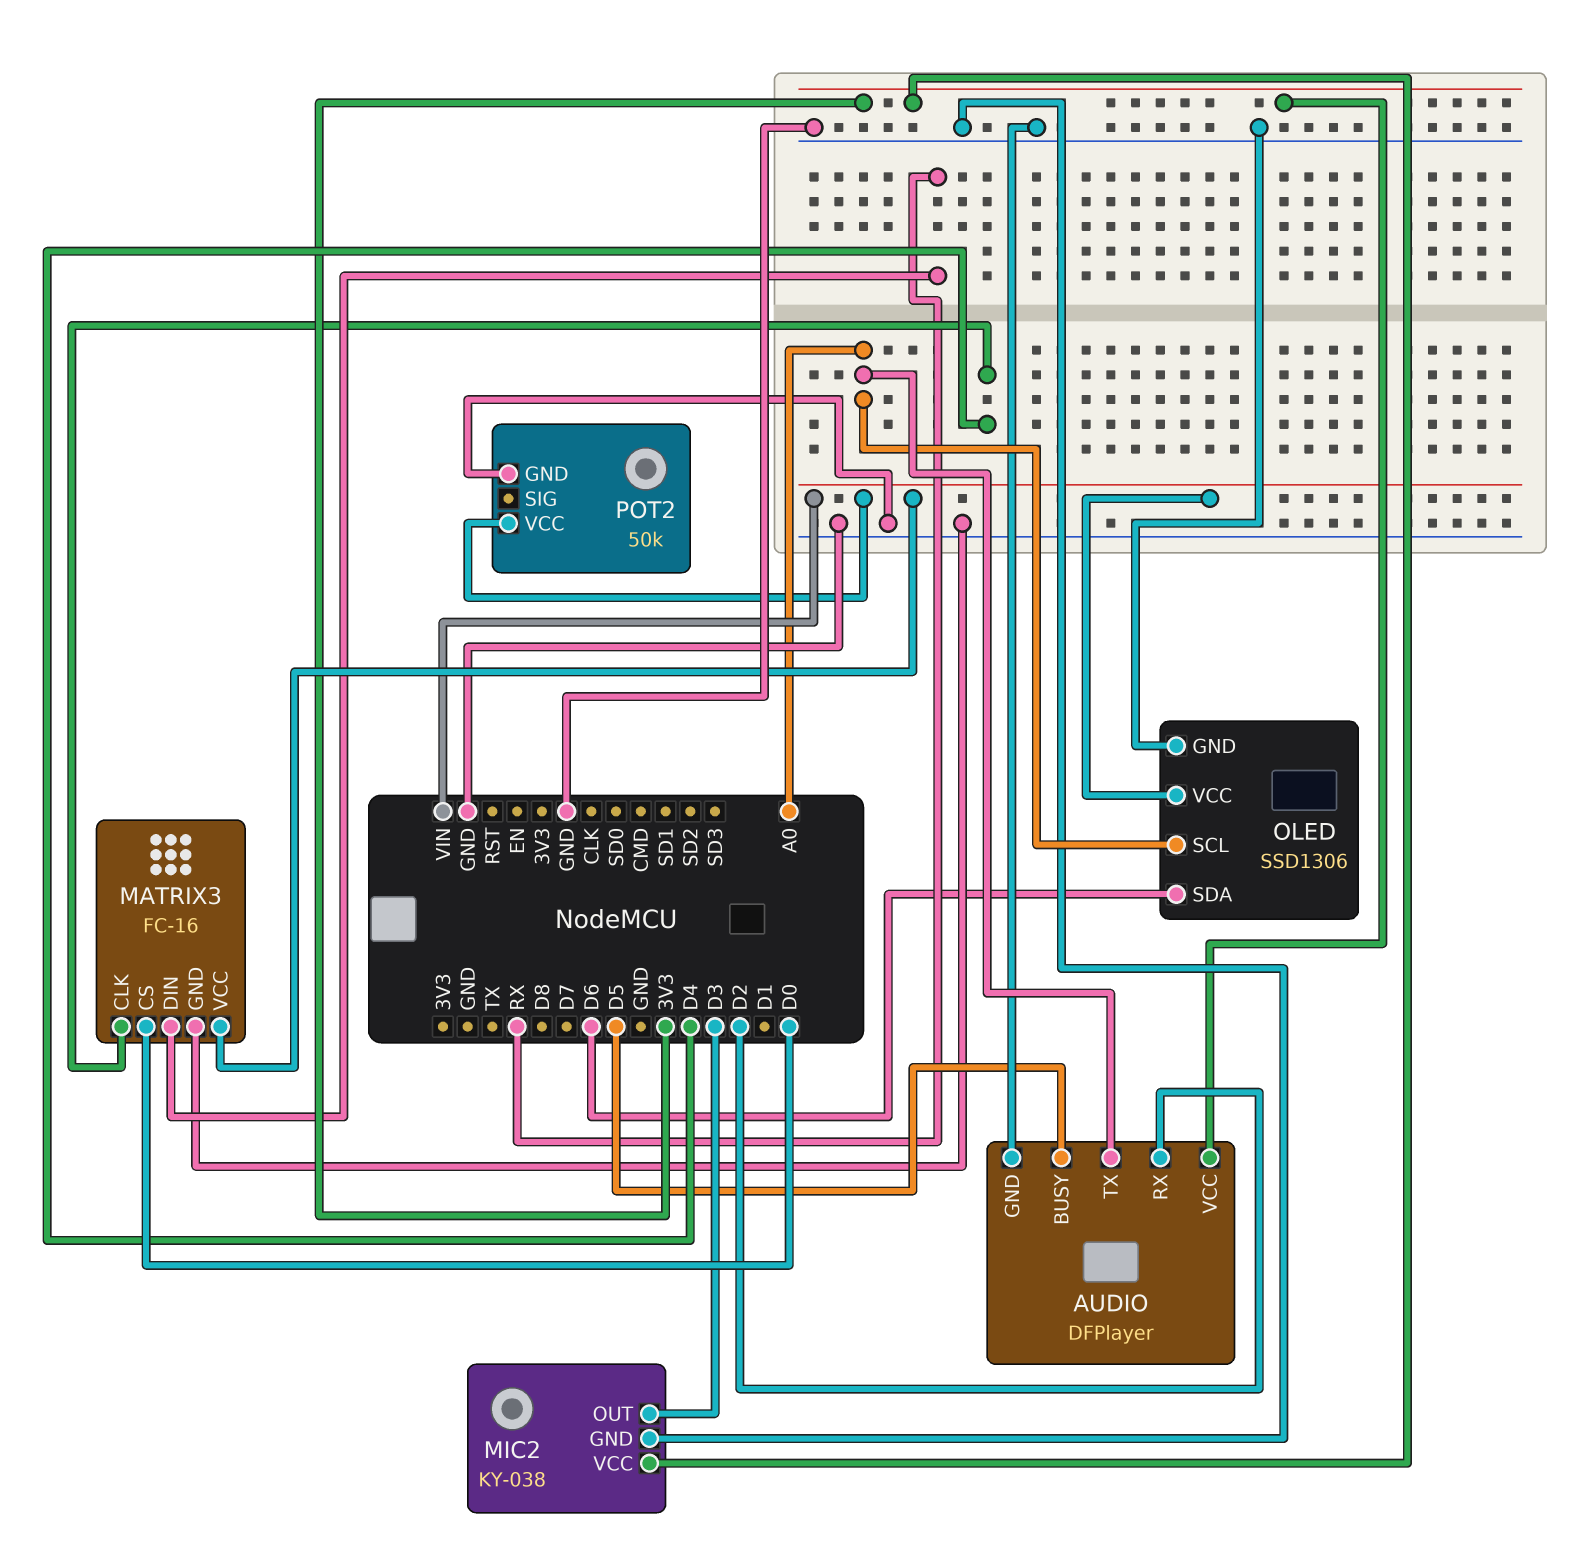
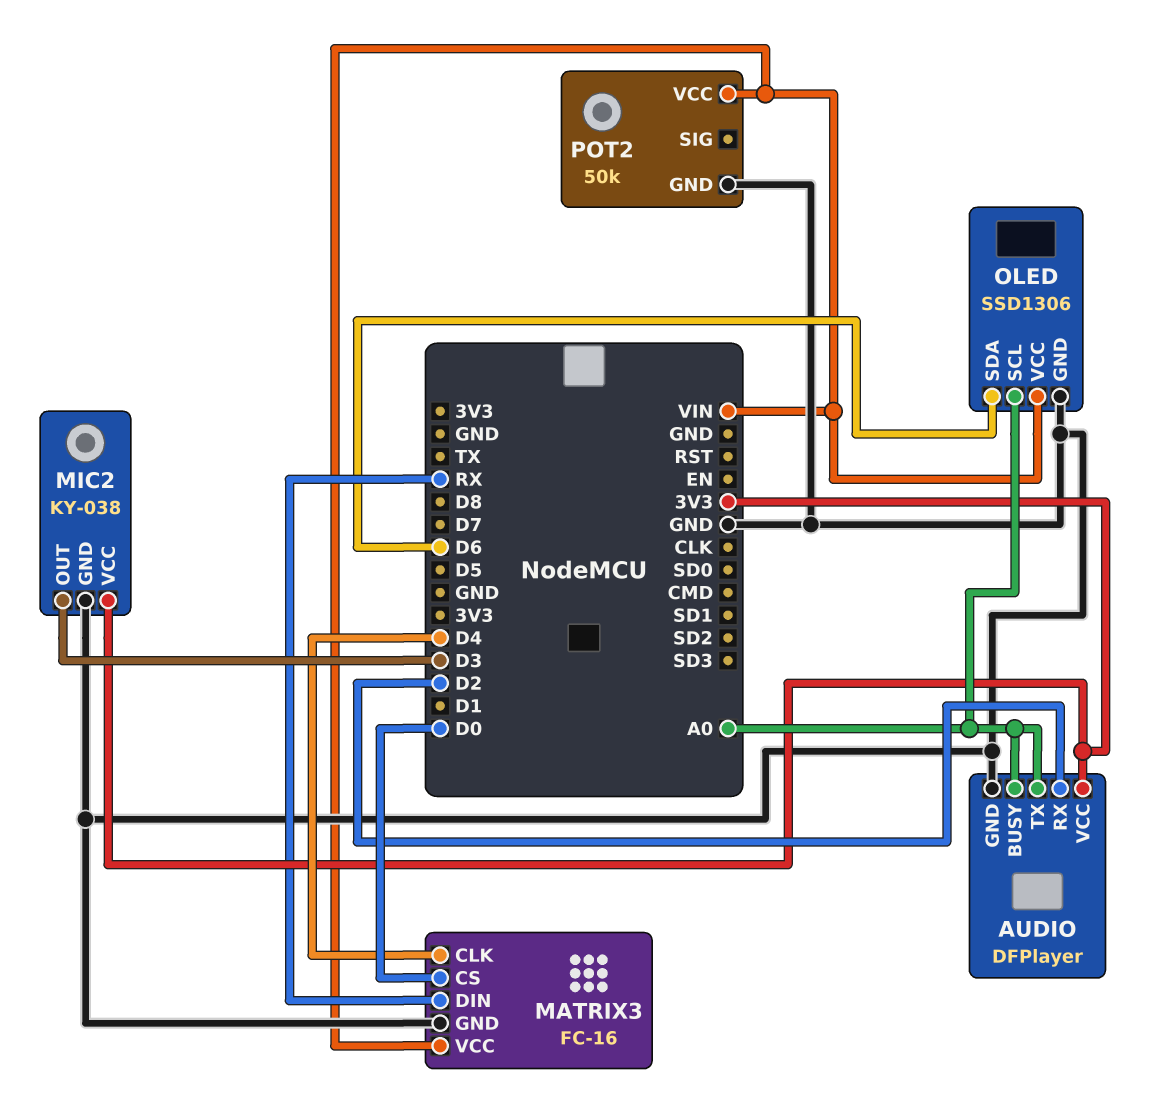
AUDIO pin BUSY: D5 -> A0

